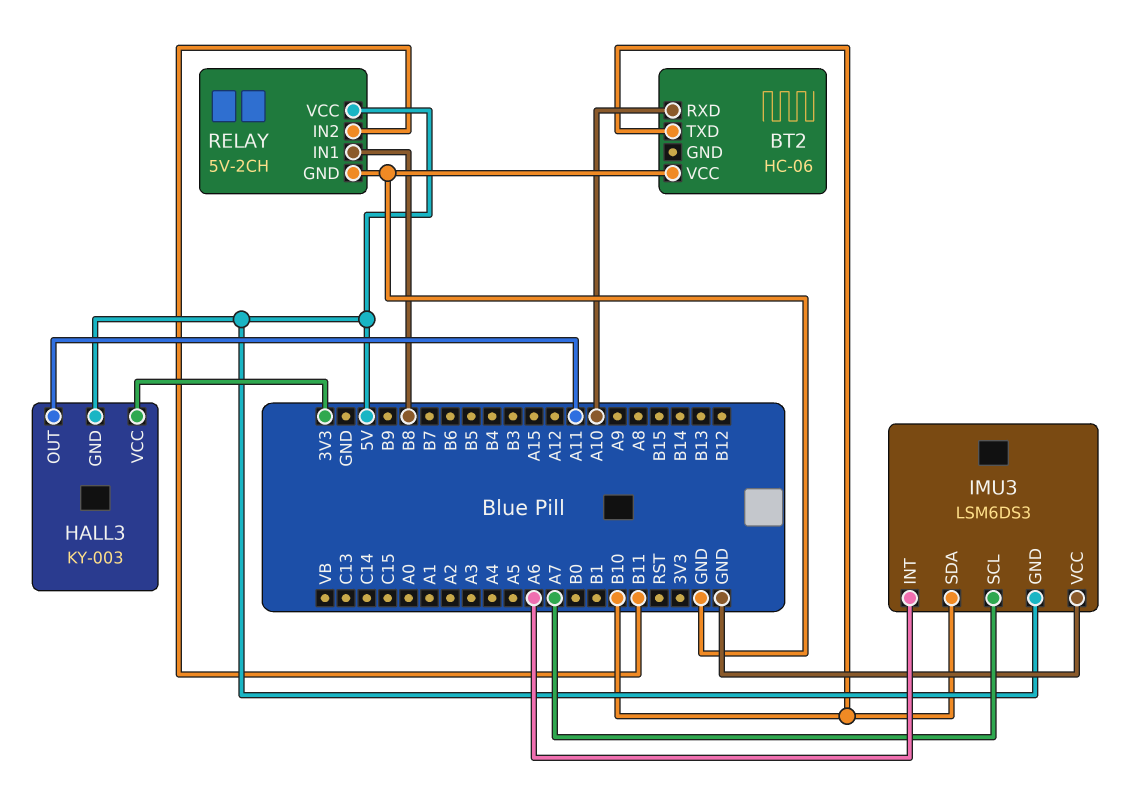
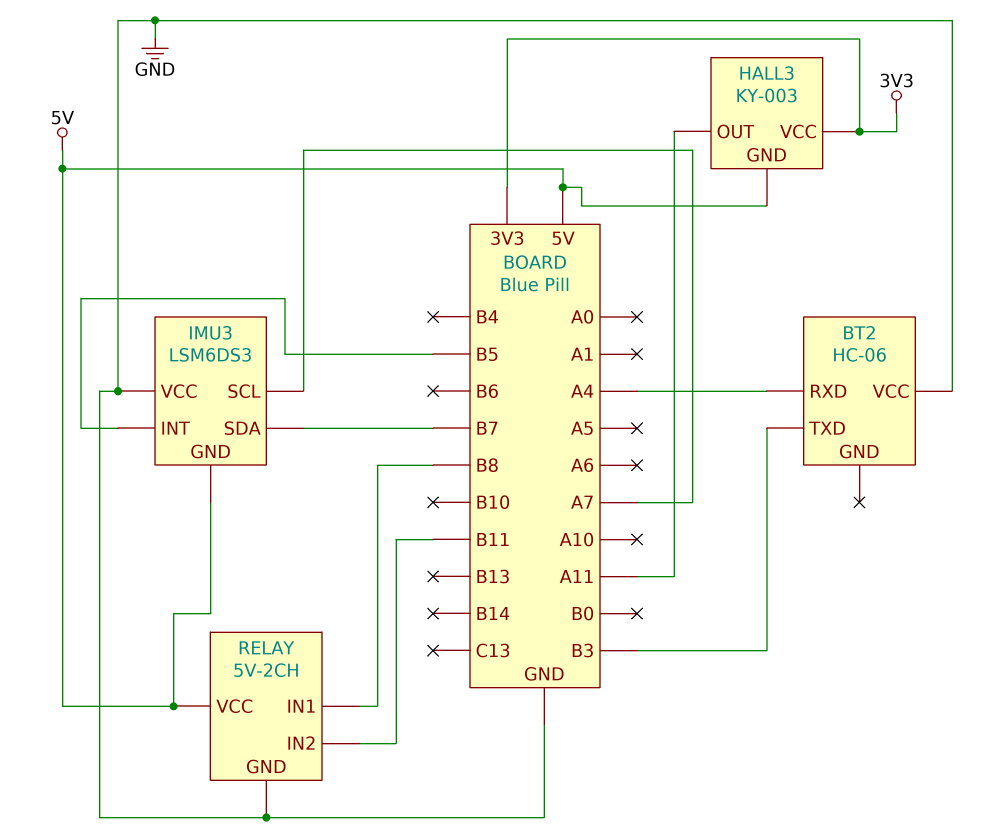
BT2 pin RXD: A10 -> A4
BT2 pin TXD: B10 -> B3
IMU3 pin INT: A6 -> B5
IMU3 pin SDA: B10 -> B7

